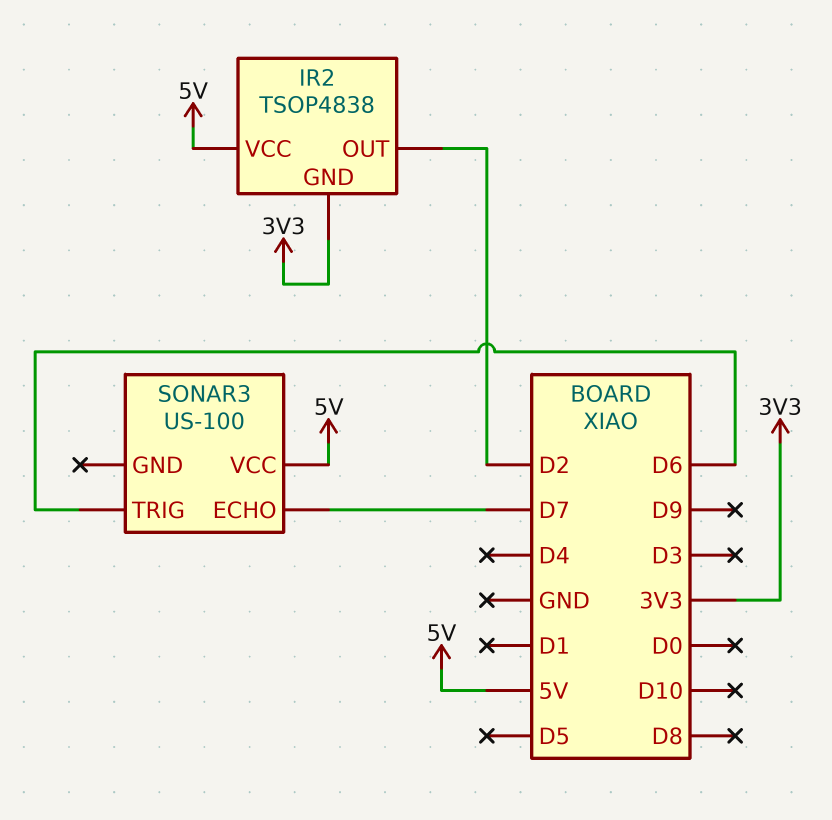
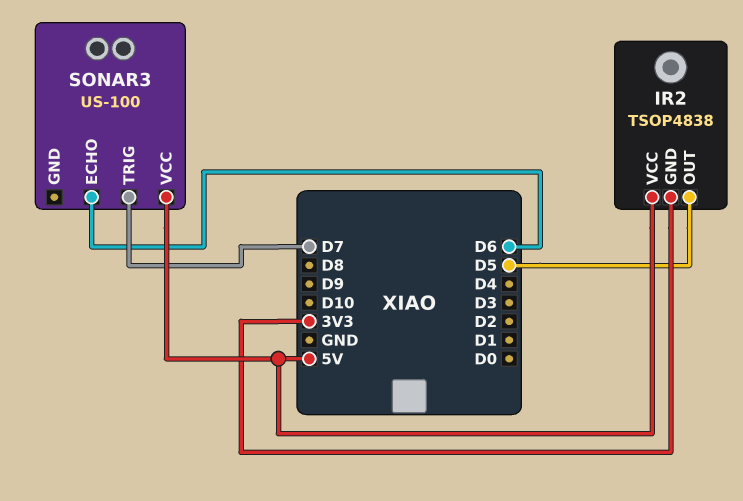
IR2 pin OUT: D2 -> D5
SONAR3 pin ECHO: D7 -> D6
SONAR3 pin TRIG: D6 -> D7

